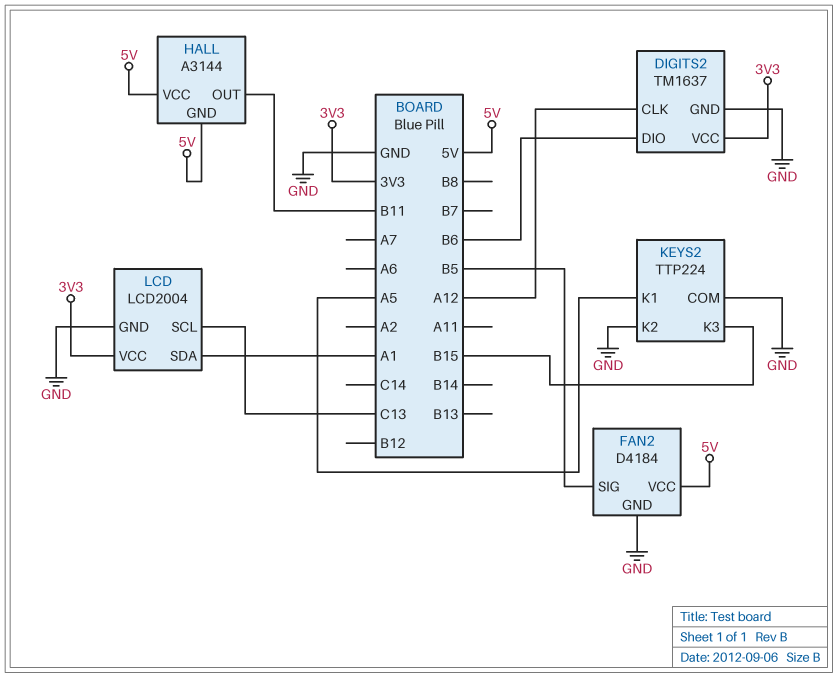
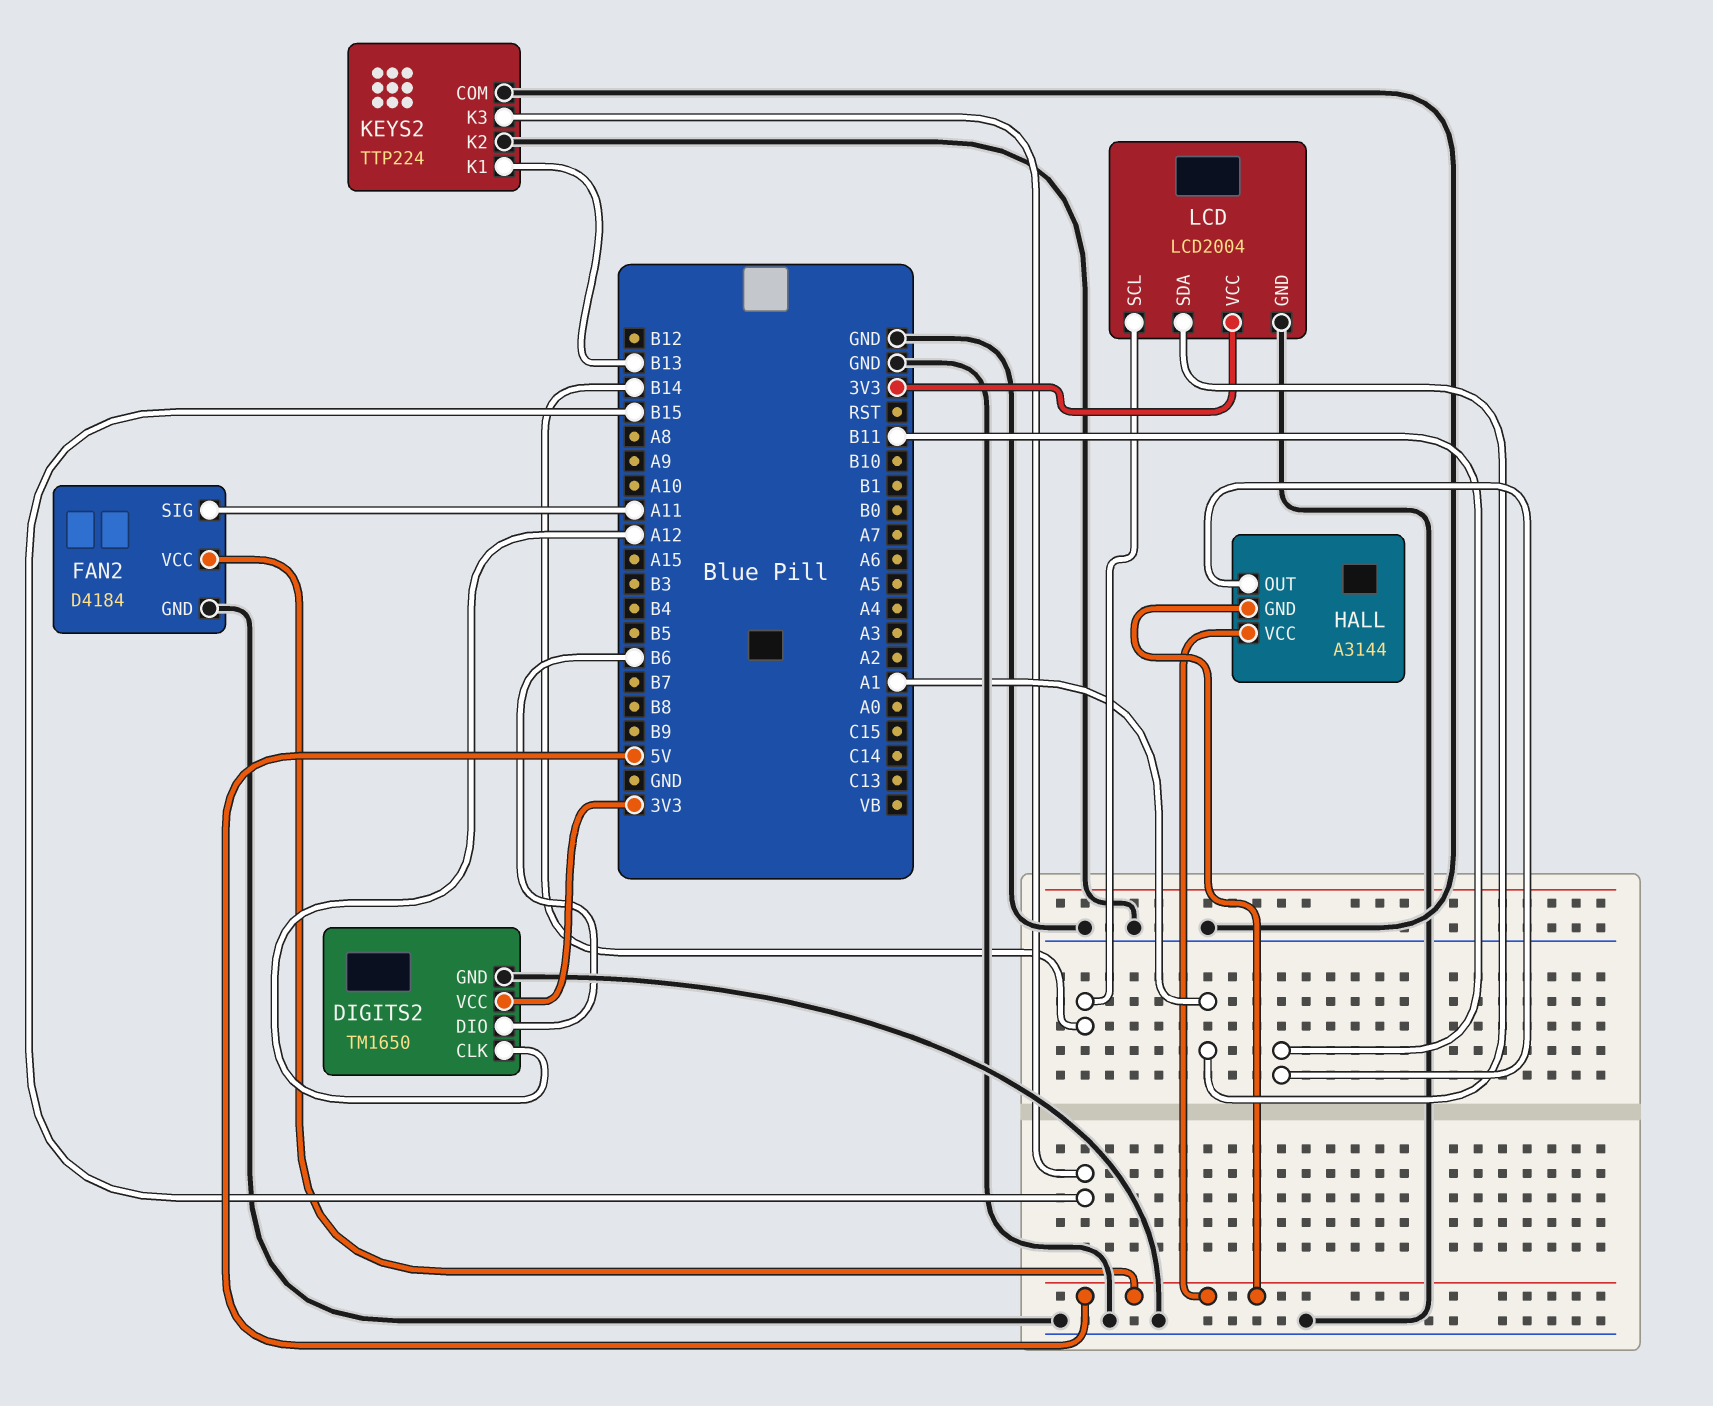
DIGITS2: TM1637 -> TM1650
FAN2 pin SIG: B5 -> A11
KEYS2 pin K1: A5 -> B13
LCD pin SCL: C13 -> B14

